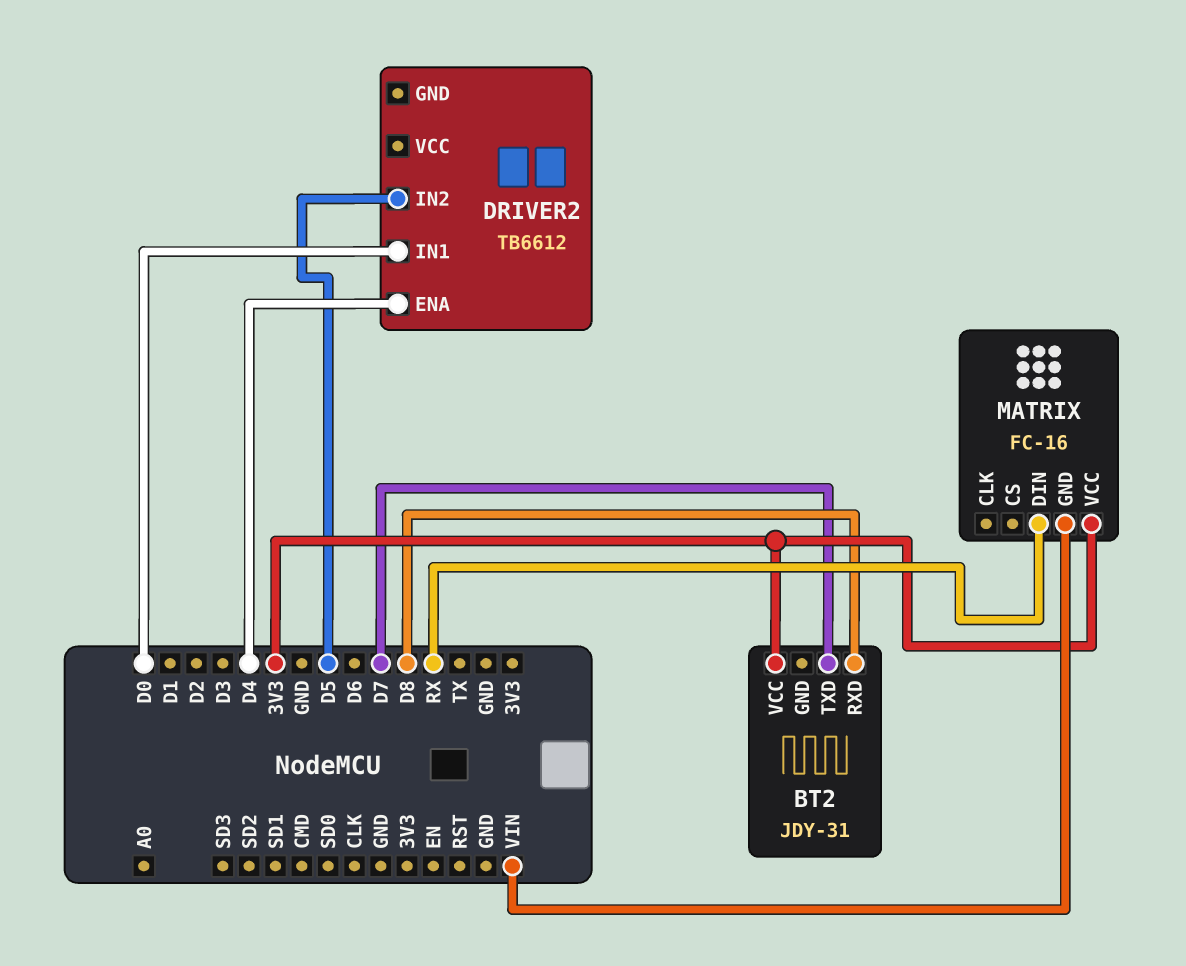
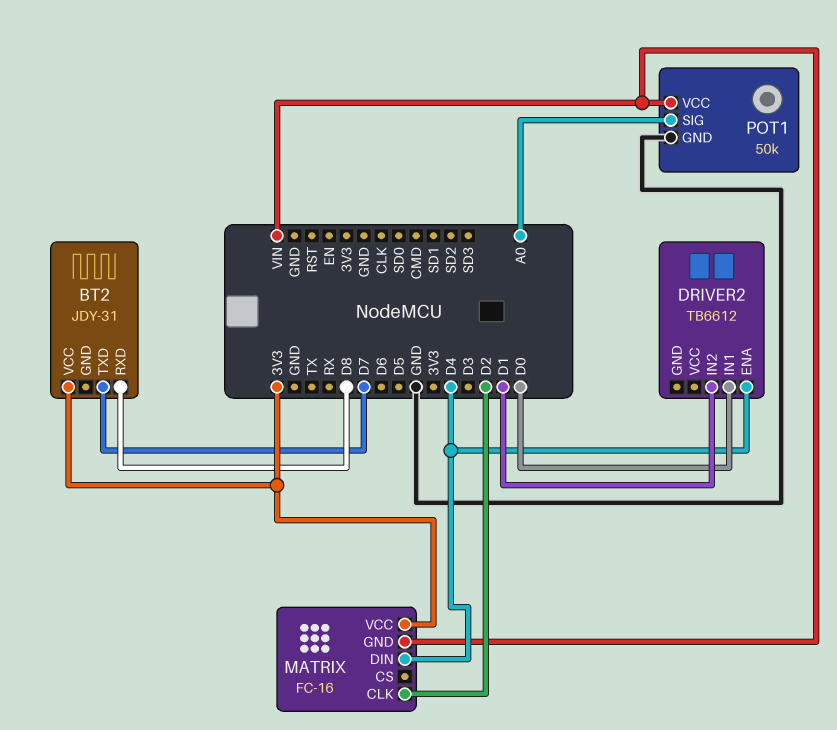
DRIVER2 pin IN2: D5 -> D1
MATRIX pin CLK: none -> D2
MATRIX pin DIN: RX -> D4
POT1: none -> 50k
POT1 pin GND: none -> GND
POT1 pin SIG: none -> A0
POT1 pin VCC: none -> VIN

